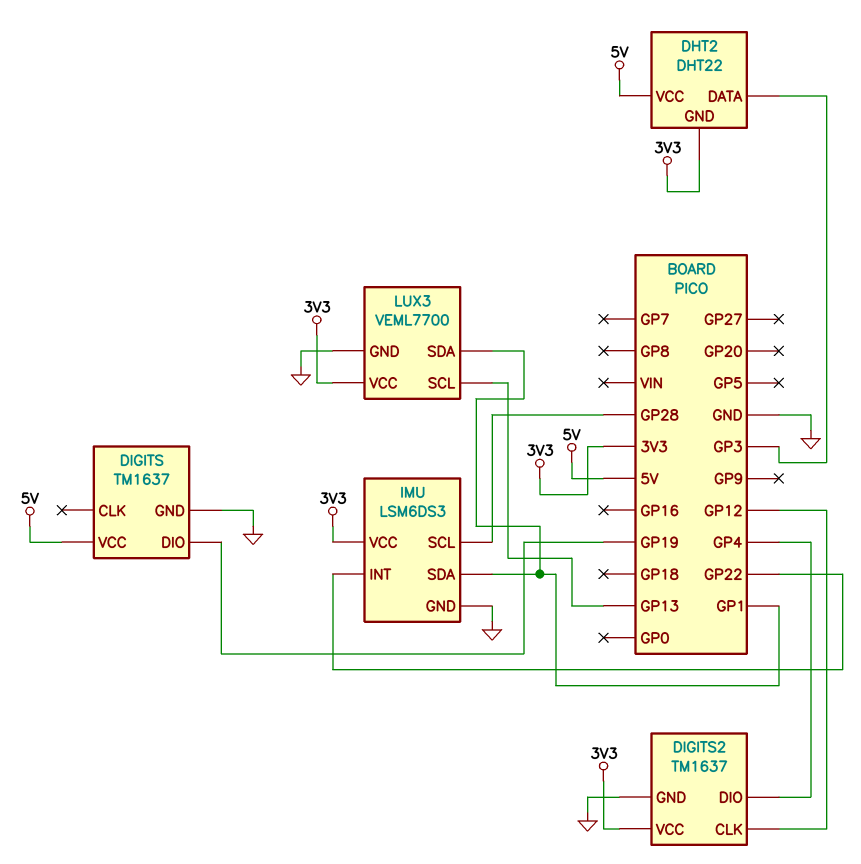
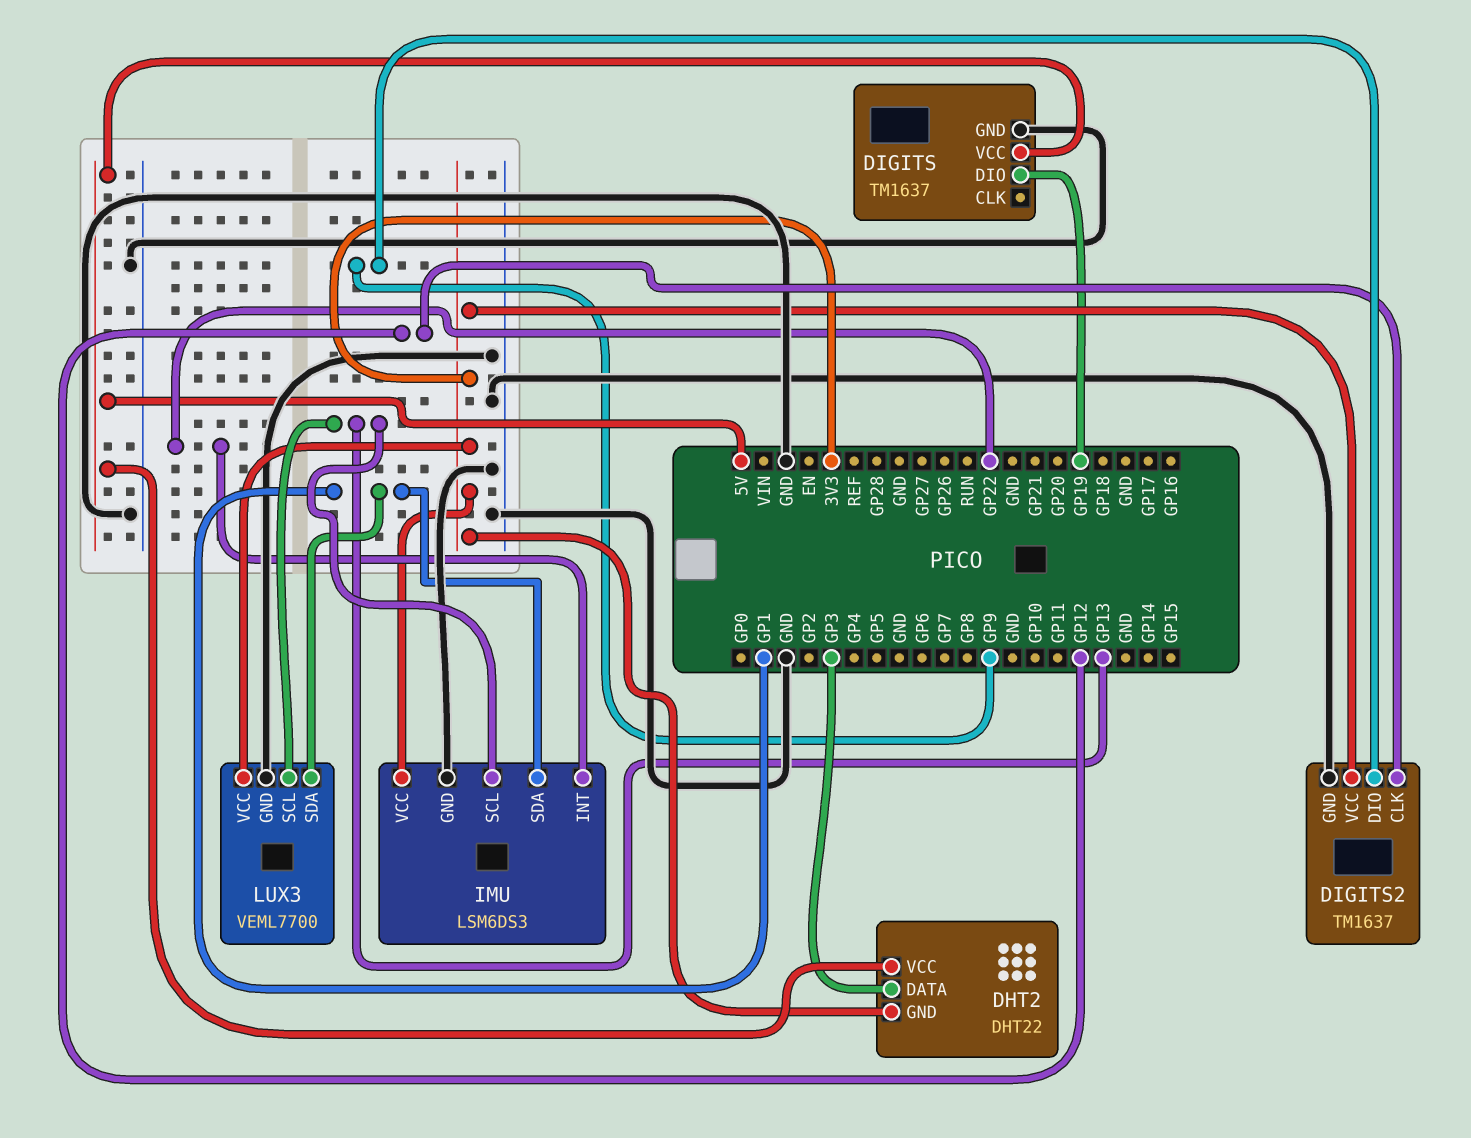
DIGITS2 pin DIO: GP4 -> GP9
IMU pin SCL: GP28 -> GP13

